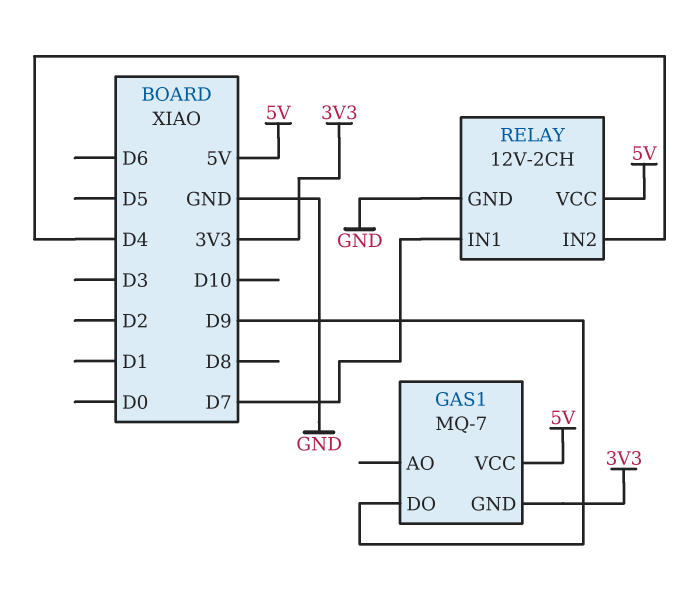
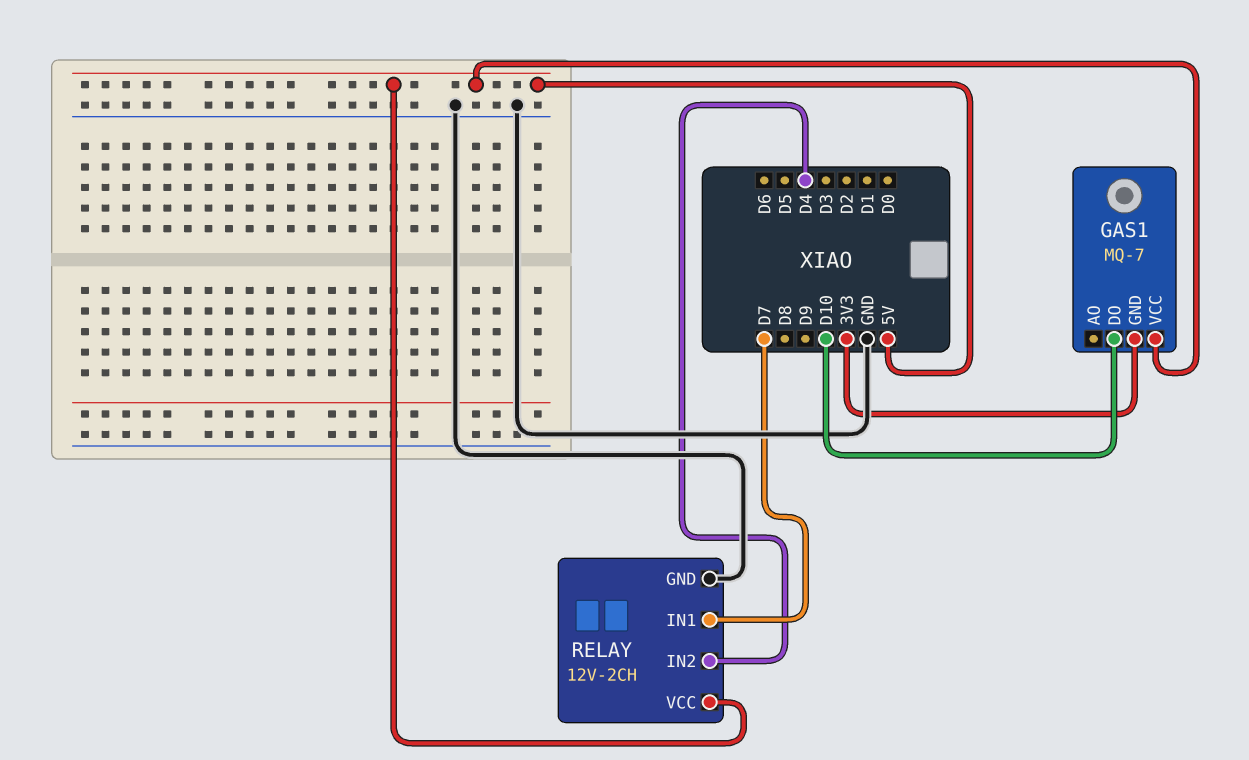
GAS1 pin DO: D9 -> D10

